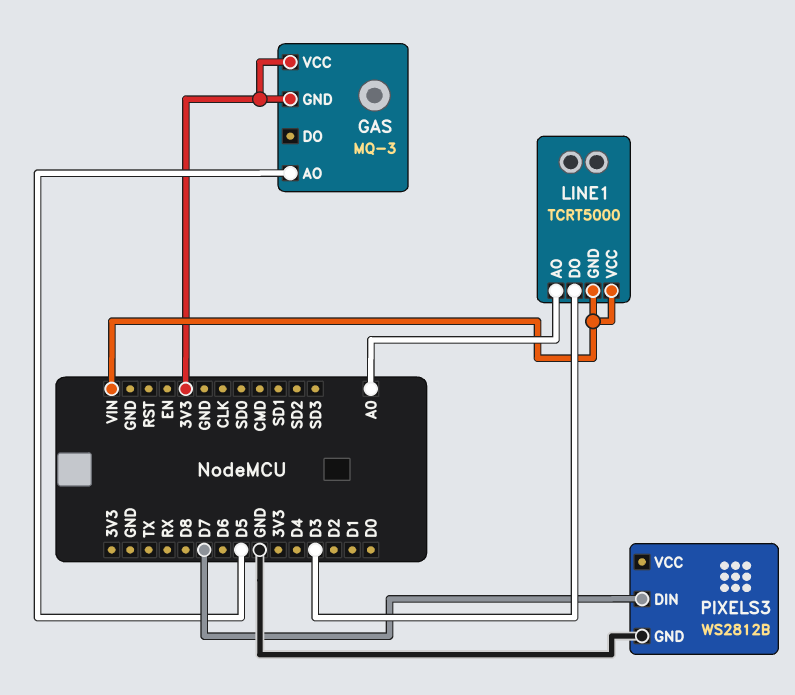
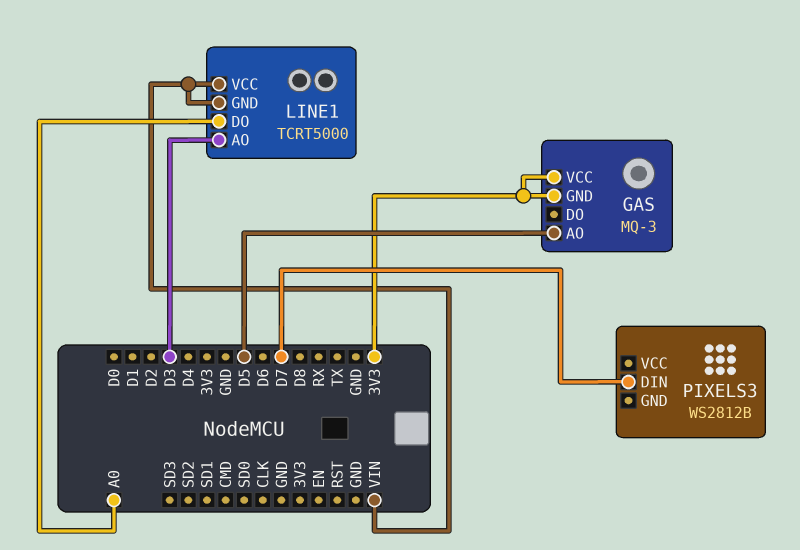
LINE1 pin AO: A0 -> D3
LINE1 pin DO: D3 -> A0
PIXELS3 pin GND: GND -> none

